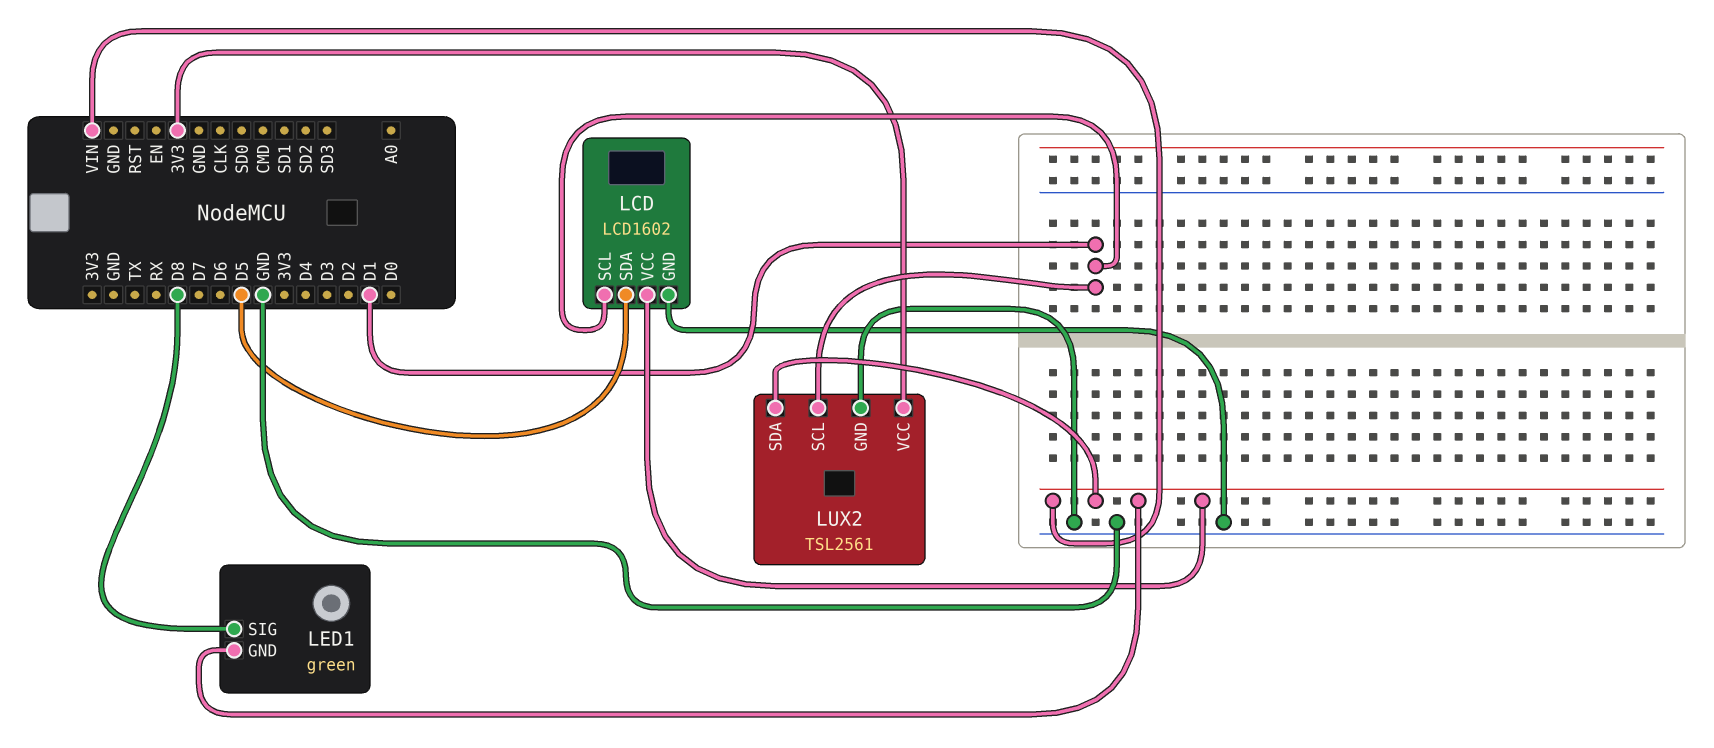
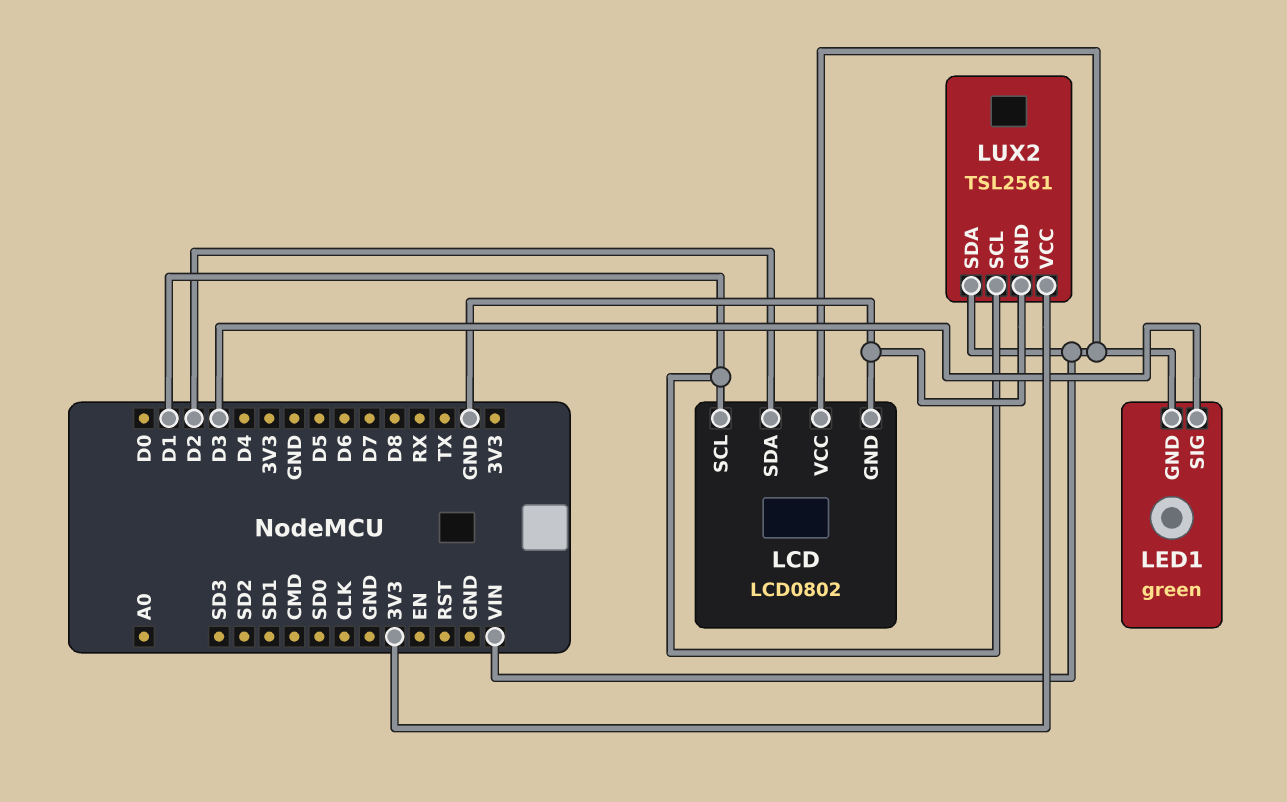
LCD: LCD1602 -> LCD0802
LCD pin SDA: D5 -> D2
LED1 pin SIG: D8 -> D3

